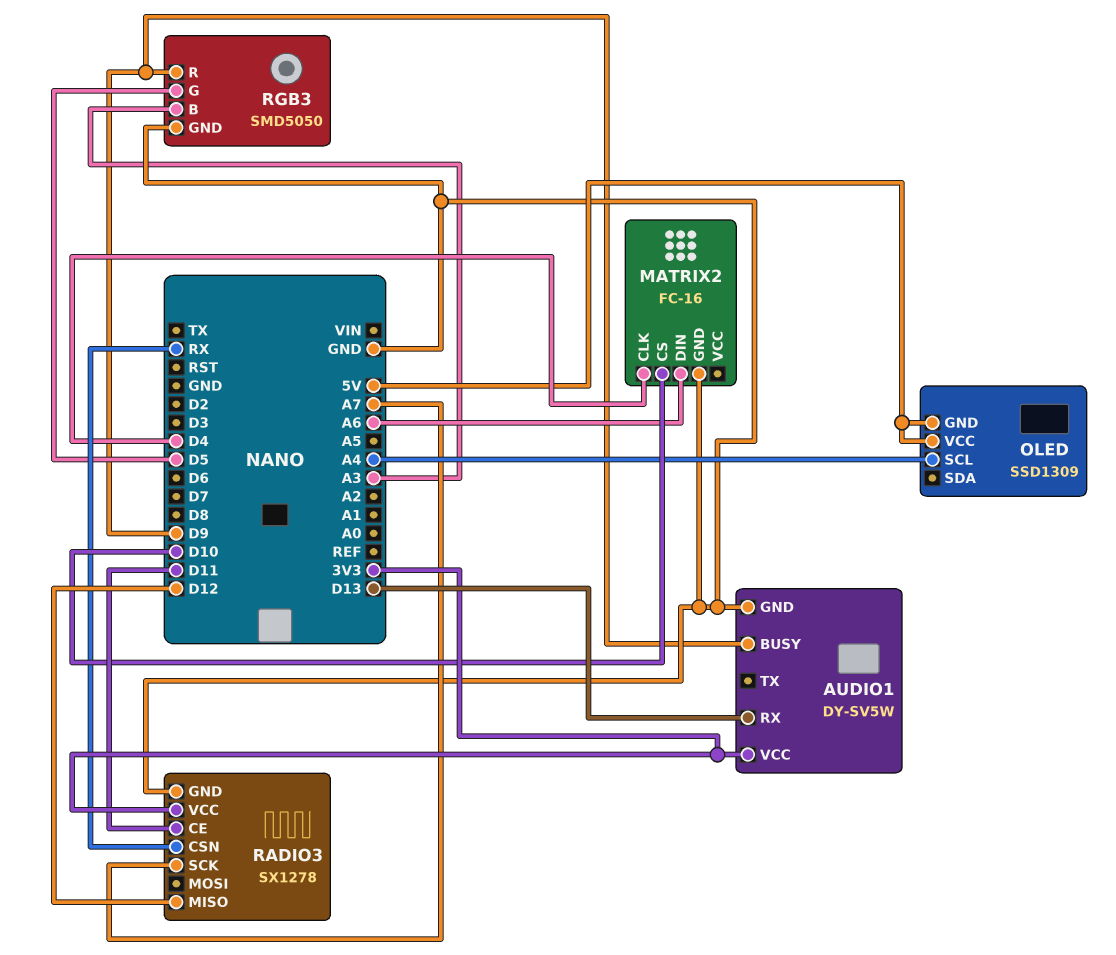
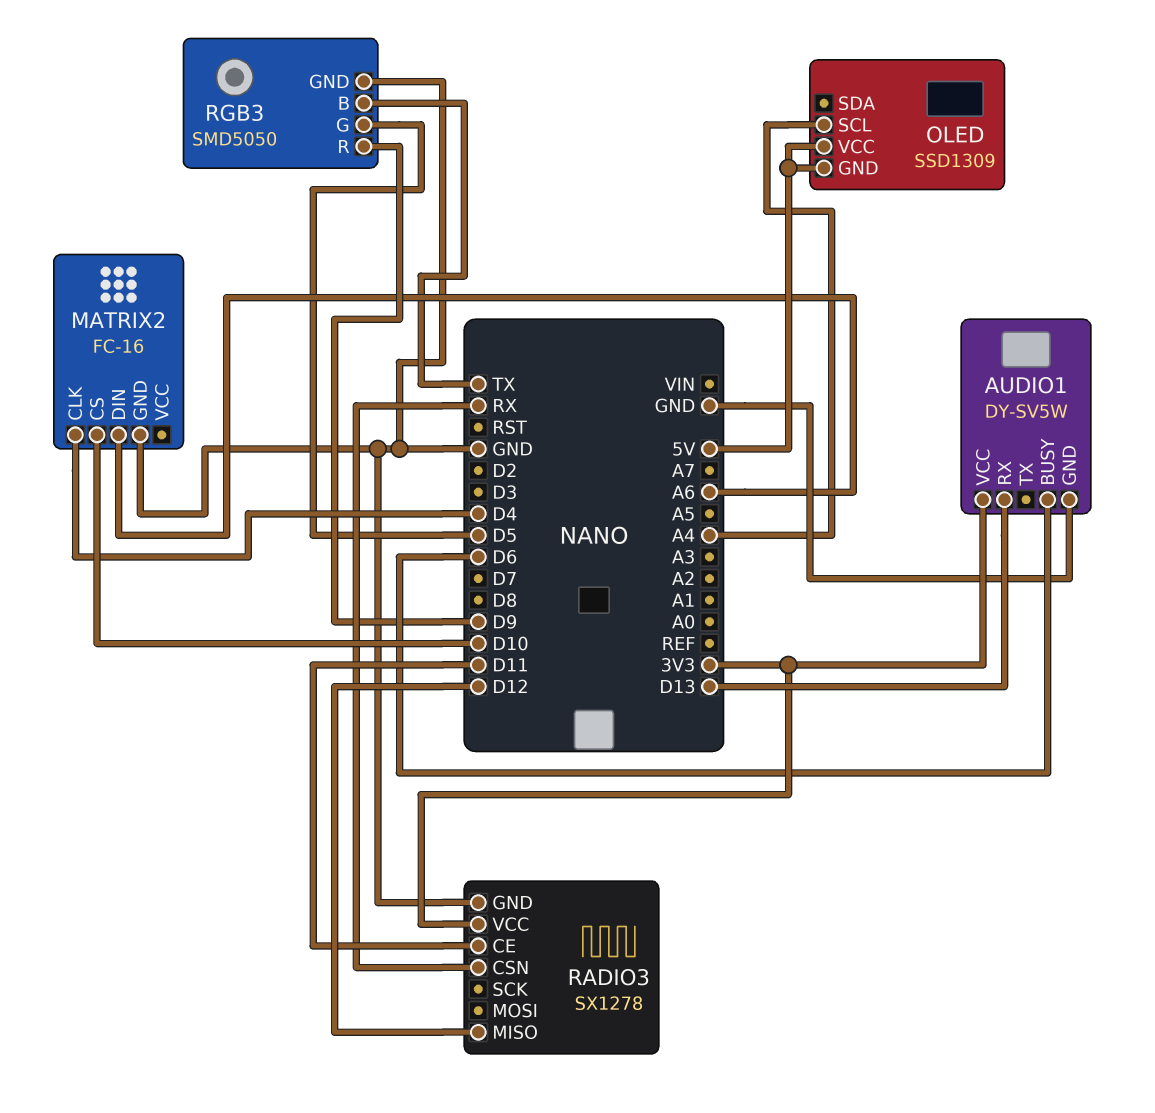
AUDIO1 pin BUSY: D9 -> D6
RADIO3 pin SCK: A7 -> none
RGB3 pin B: A3 -> TX

